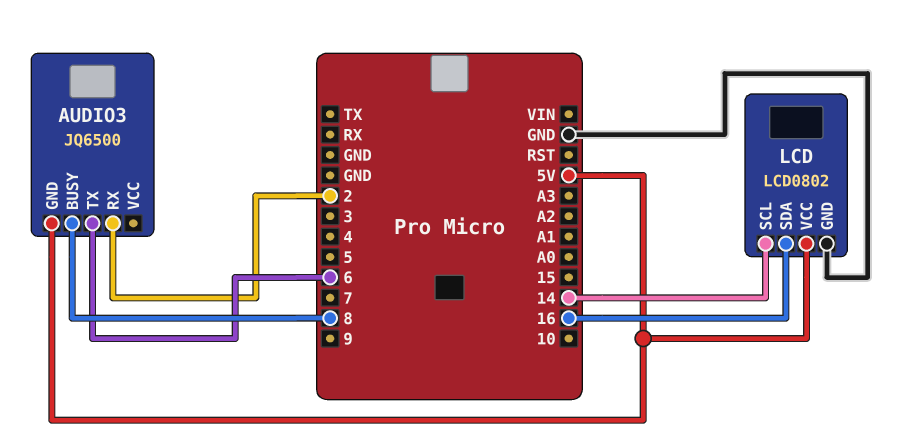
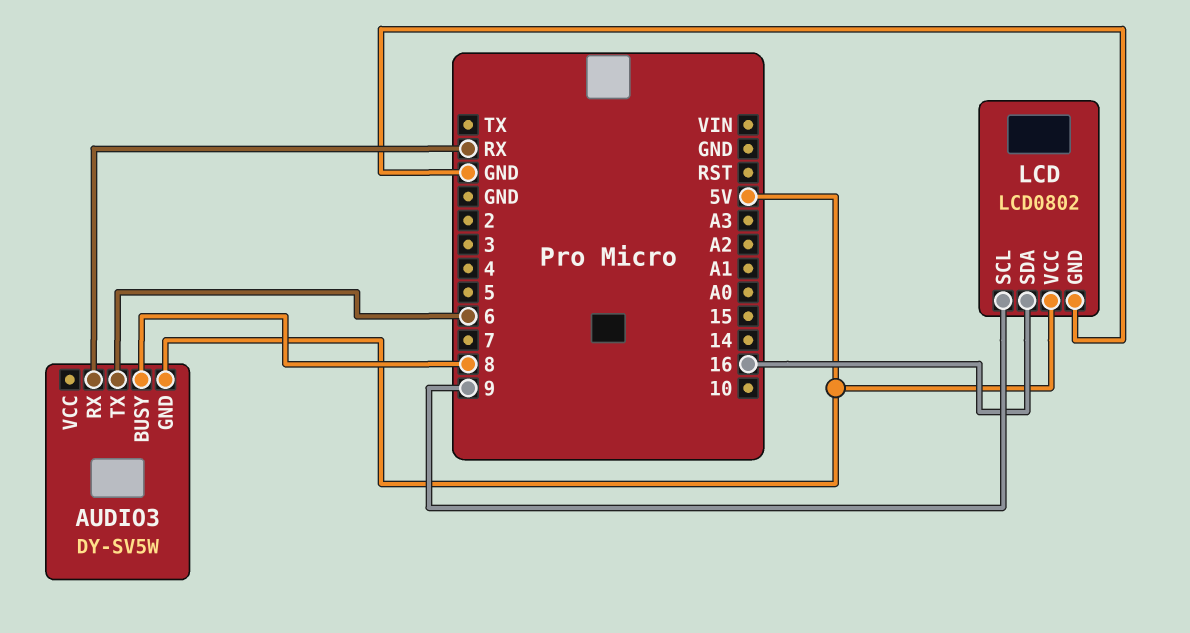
AUDIO3: JQ6500 -> DY-SV5W
AUDIO3 pin RX: 2 -> RX
LCD pin SCL: 14 -> 9

